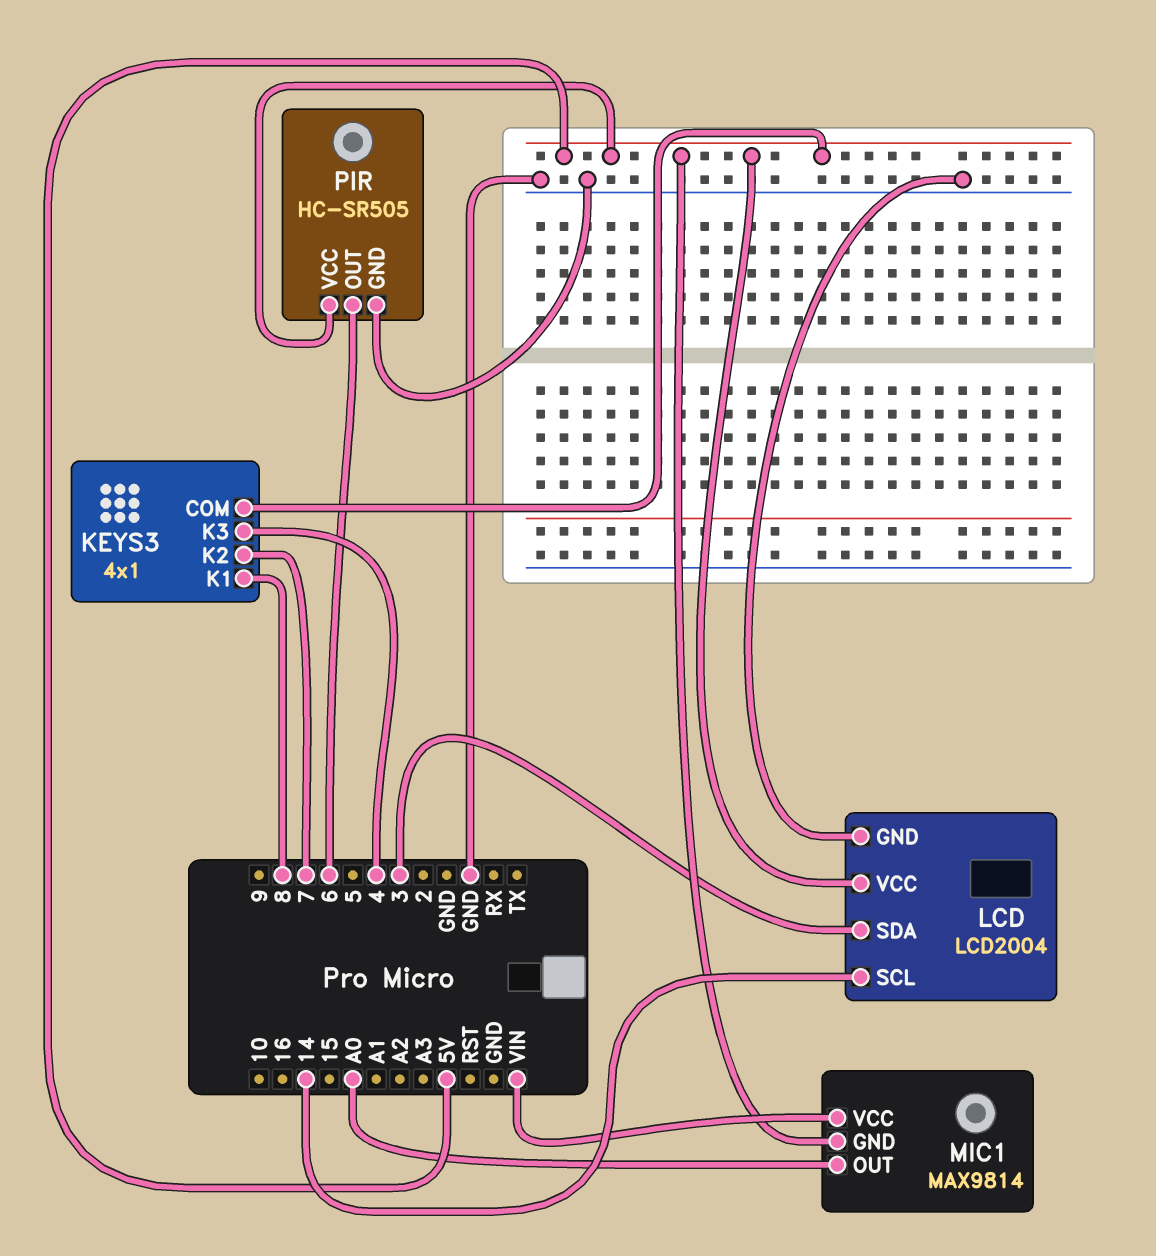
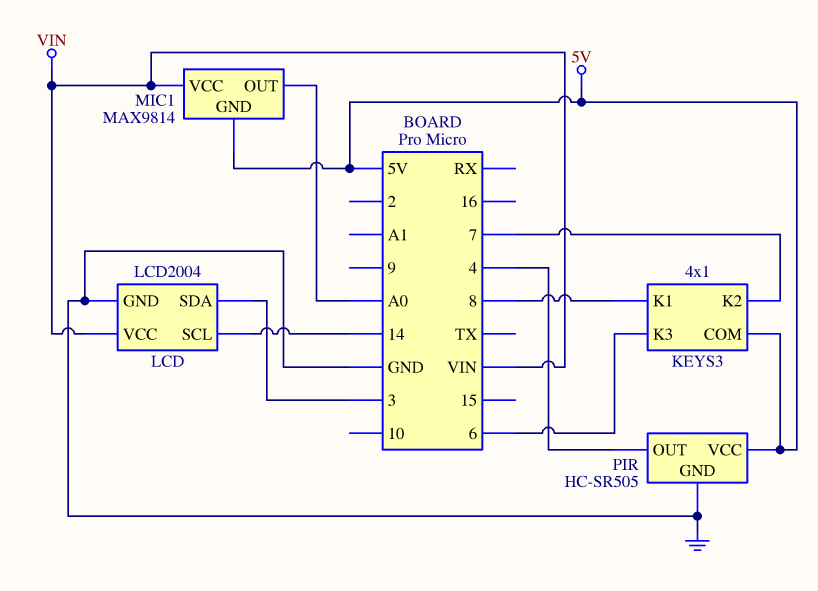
KEYS3 pin K3: 4 -> 6
LCD pin VCC: 5V -> VIN
PIR pin OUT: 6 -> 4

